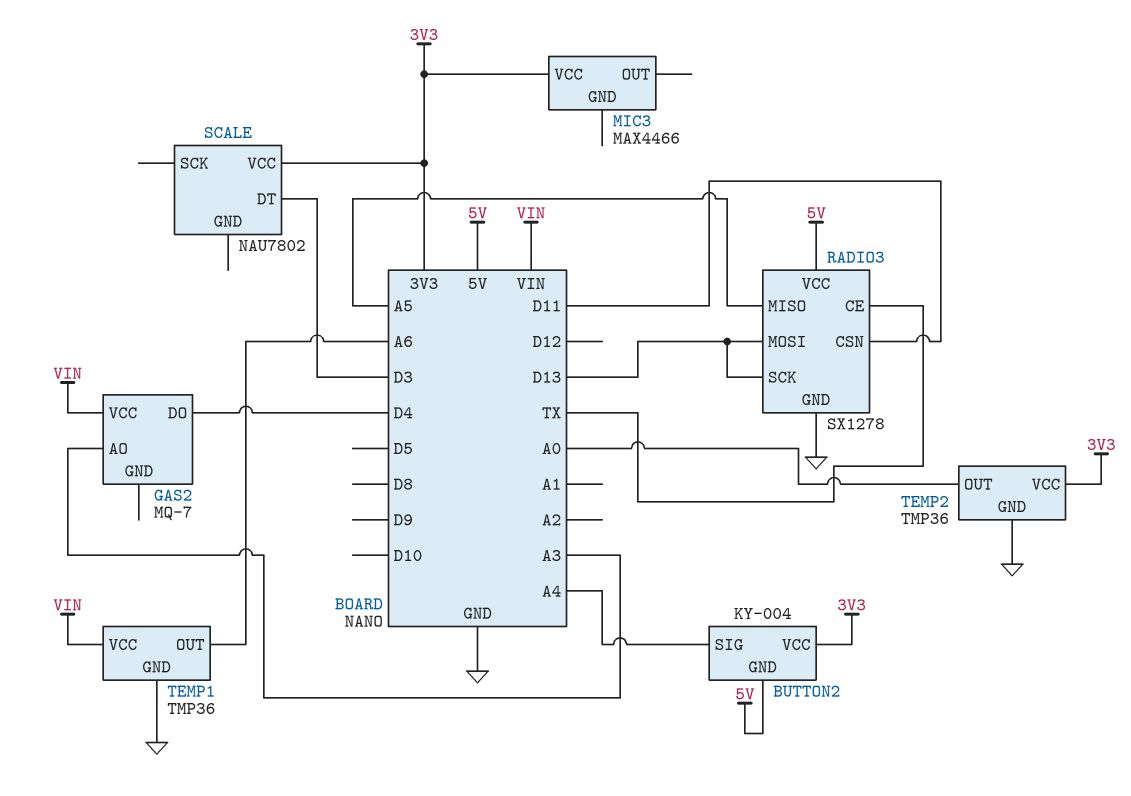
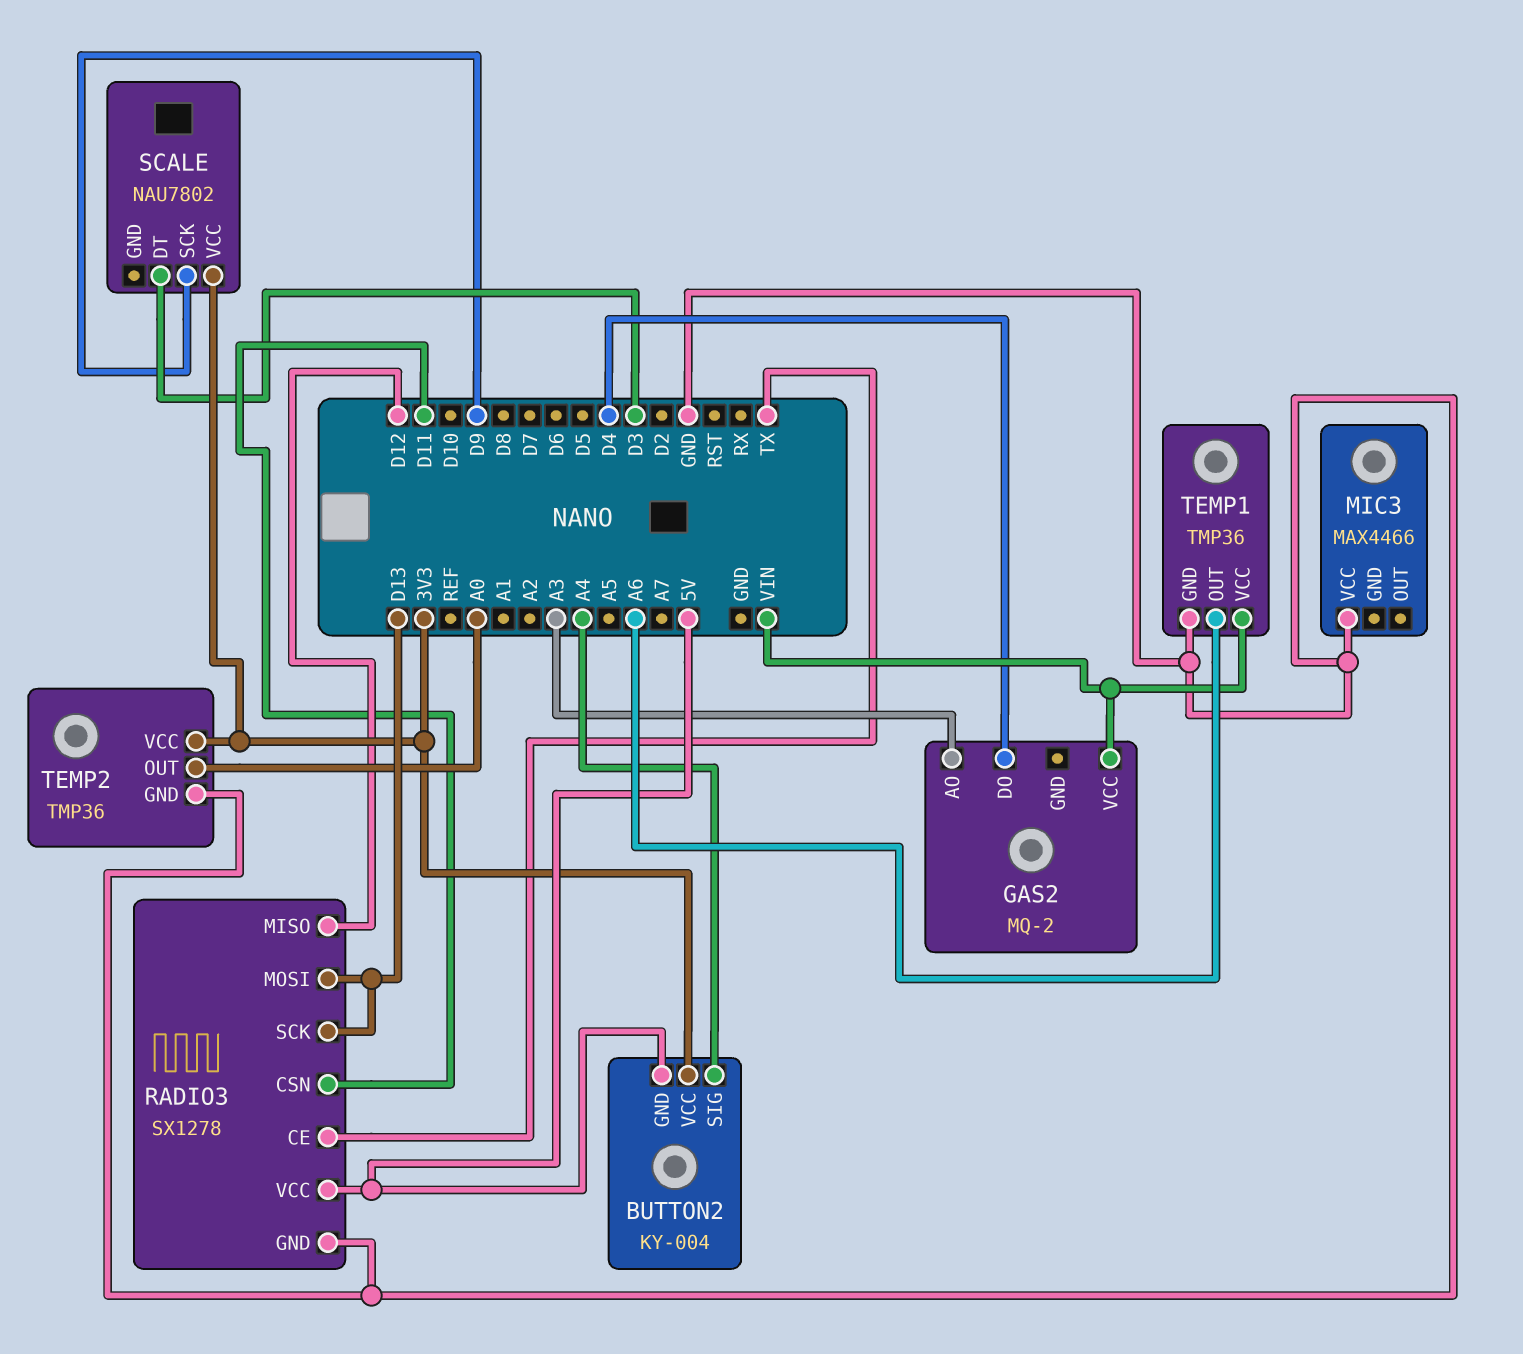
GAS2: MQ-7 -> MQ-2
MIC3 pin VCC: 3V3 -> GND
RADIO3 pin MISO: A5 -> D12
SCALE pin SCK: none -> D9

